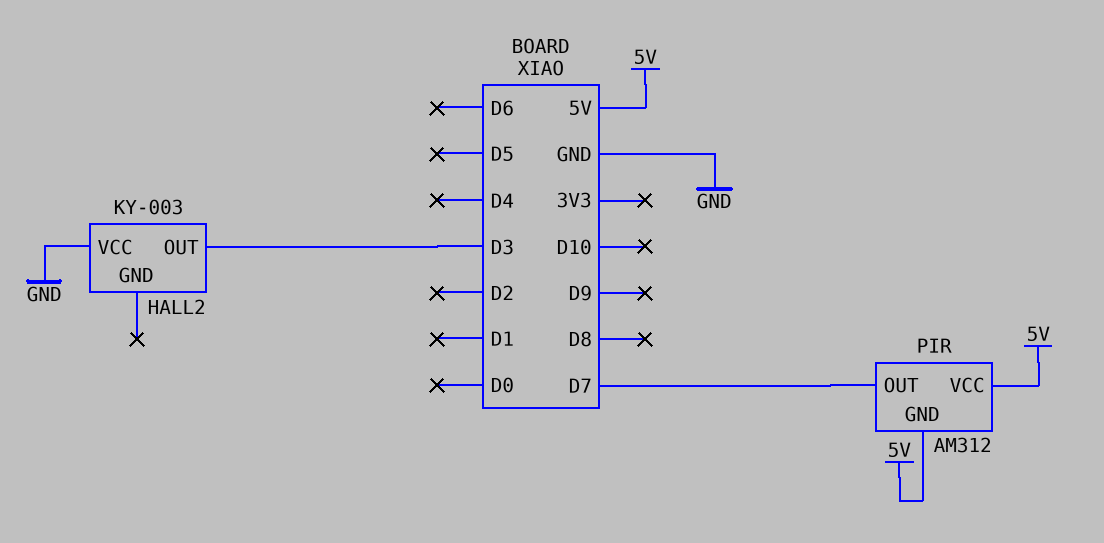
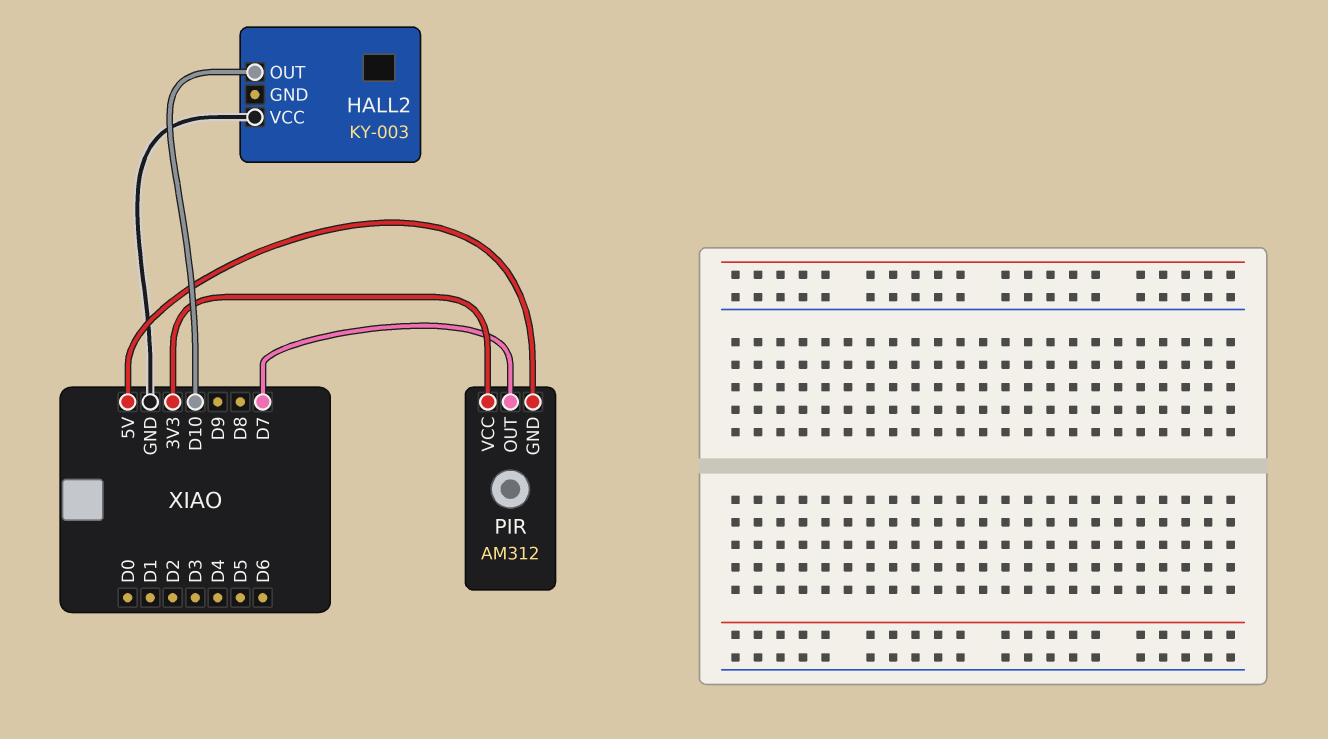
HALL2 pin OUT: D3 -> D10
PIR pin VCC: 5V -> 3V3

